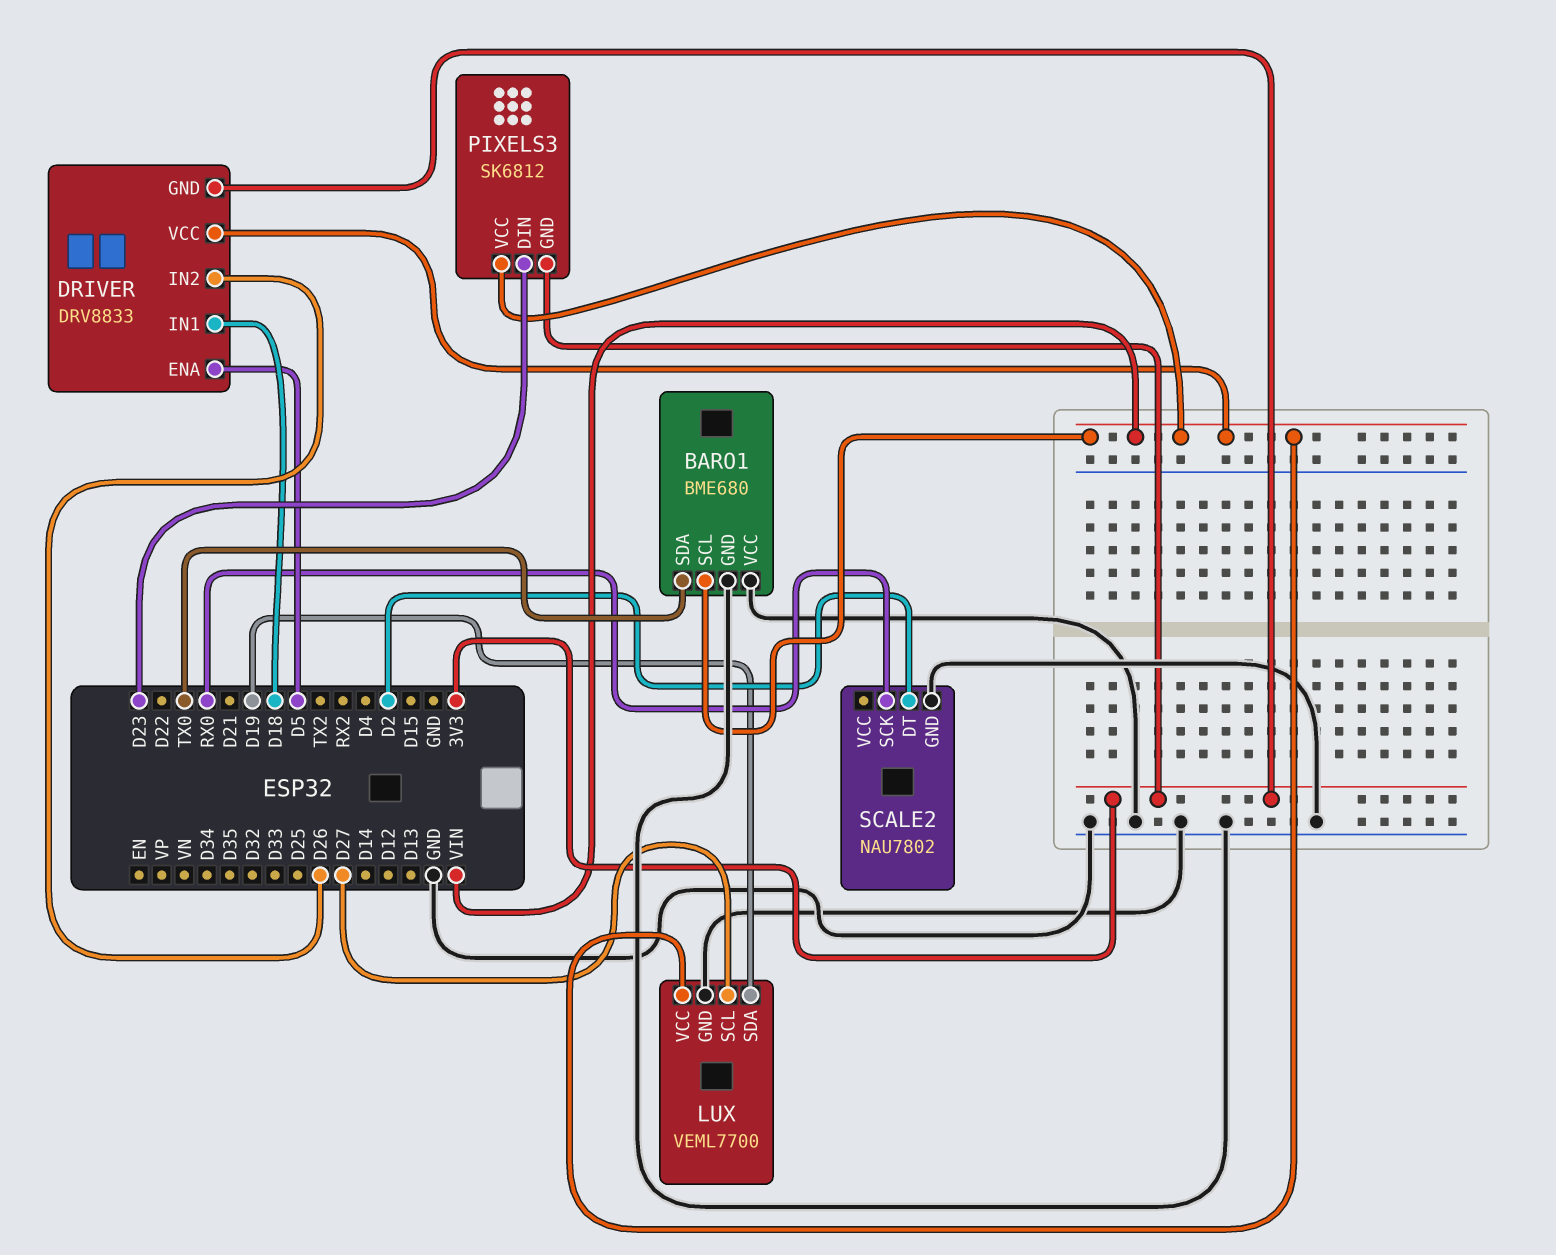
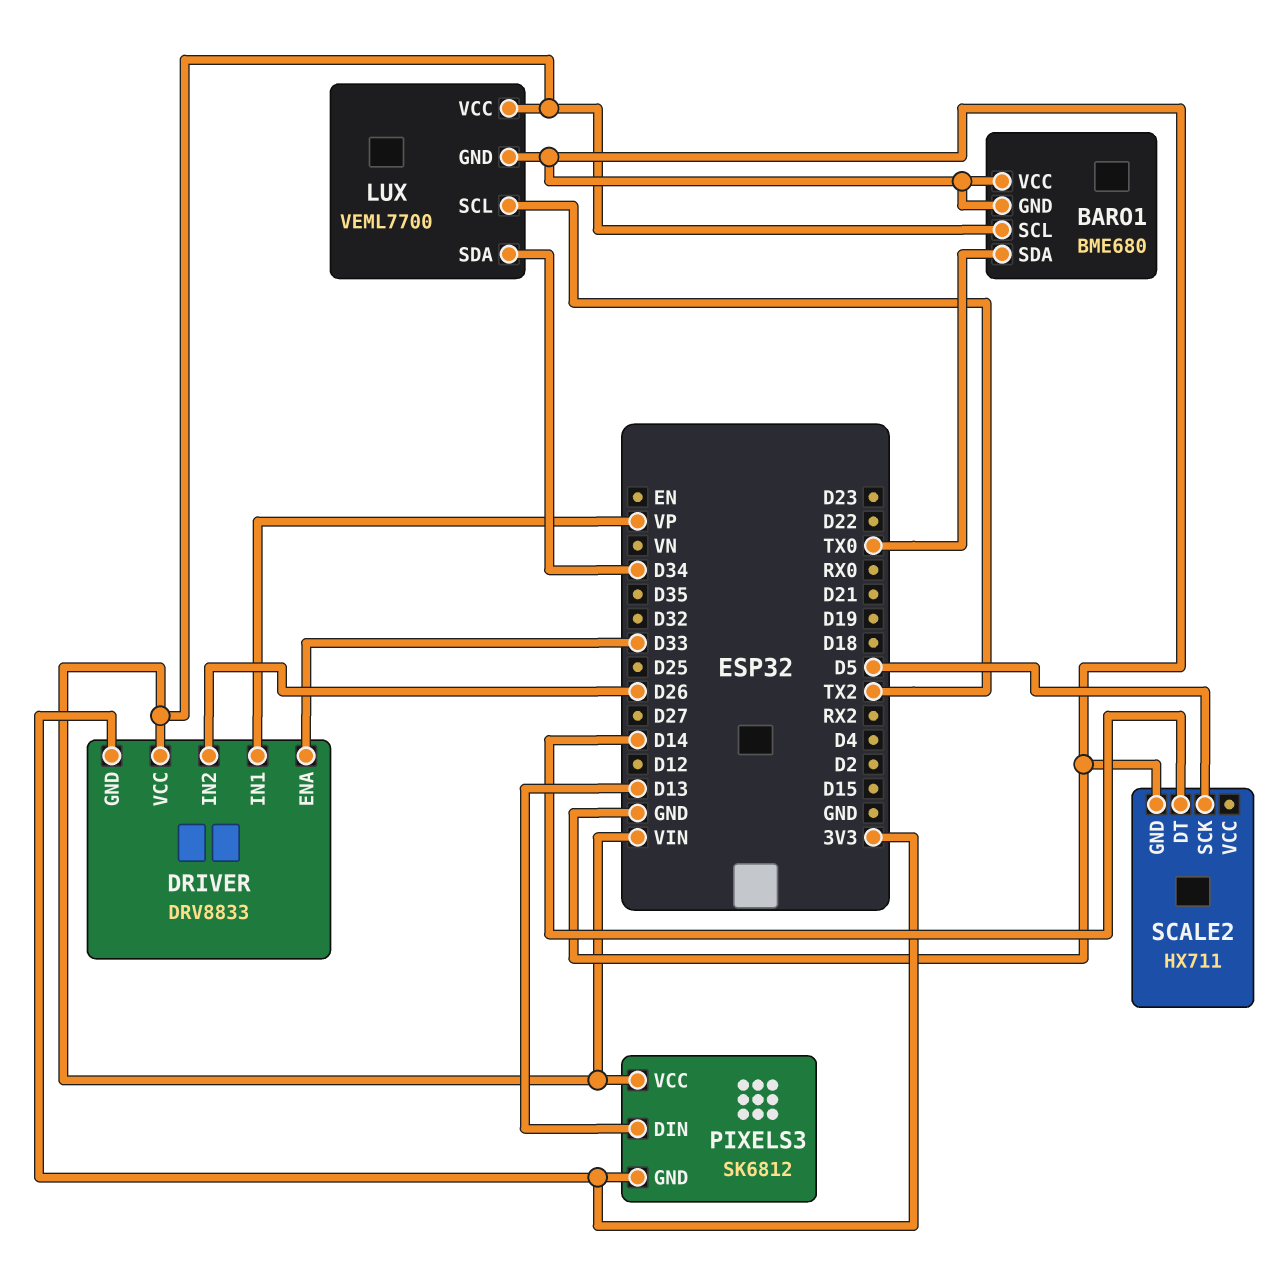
DRIVER pin ENA: D5 -> D33
DRIVER pin IN1: D18 -> VP
LUX pin SCL: D27 -> TX2
LUX pin SDA: D19 -> D34
PIXELS3 pin DIN: D23 -> D13
SCALE2: NAU7802 -> HX711
SCALE2 pin DT: D2 -> D14
SCALE2 pin SCK: RX0 -> D5

